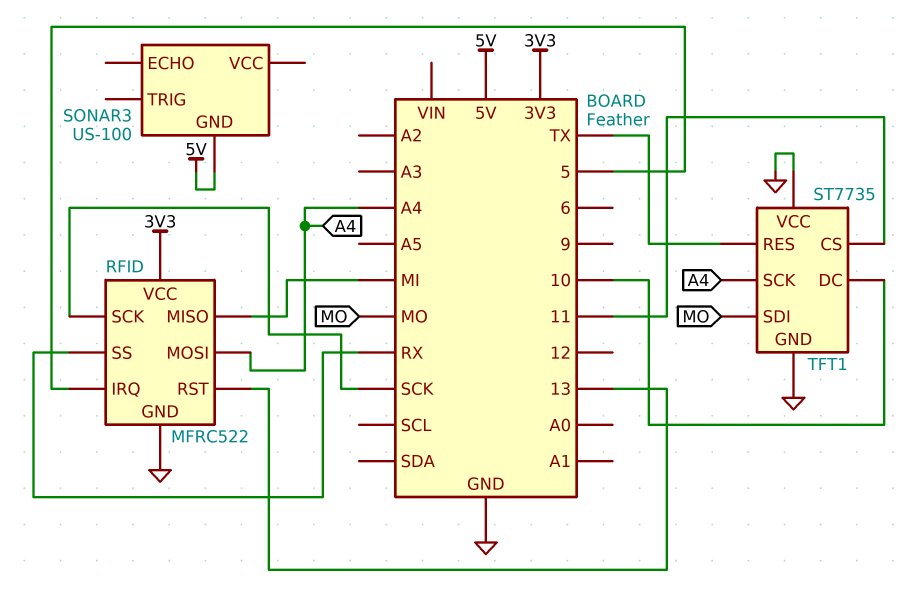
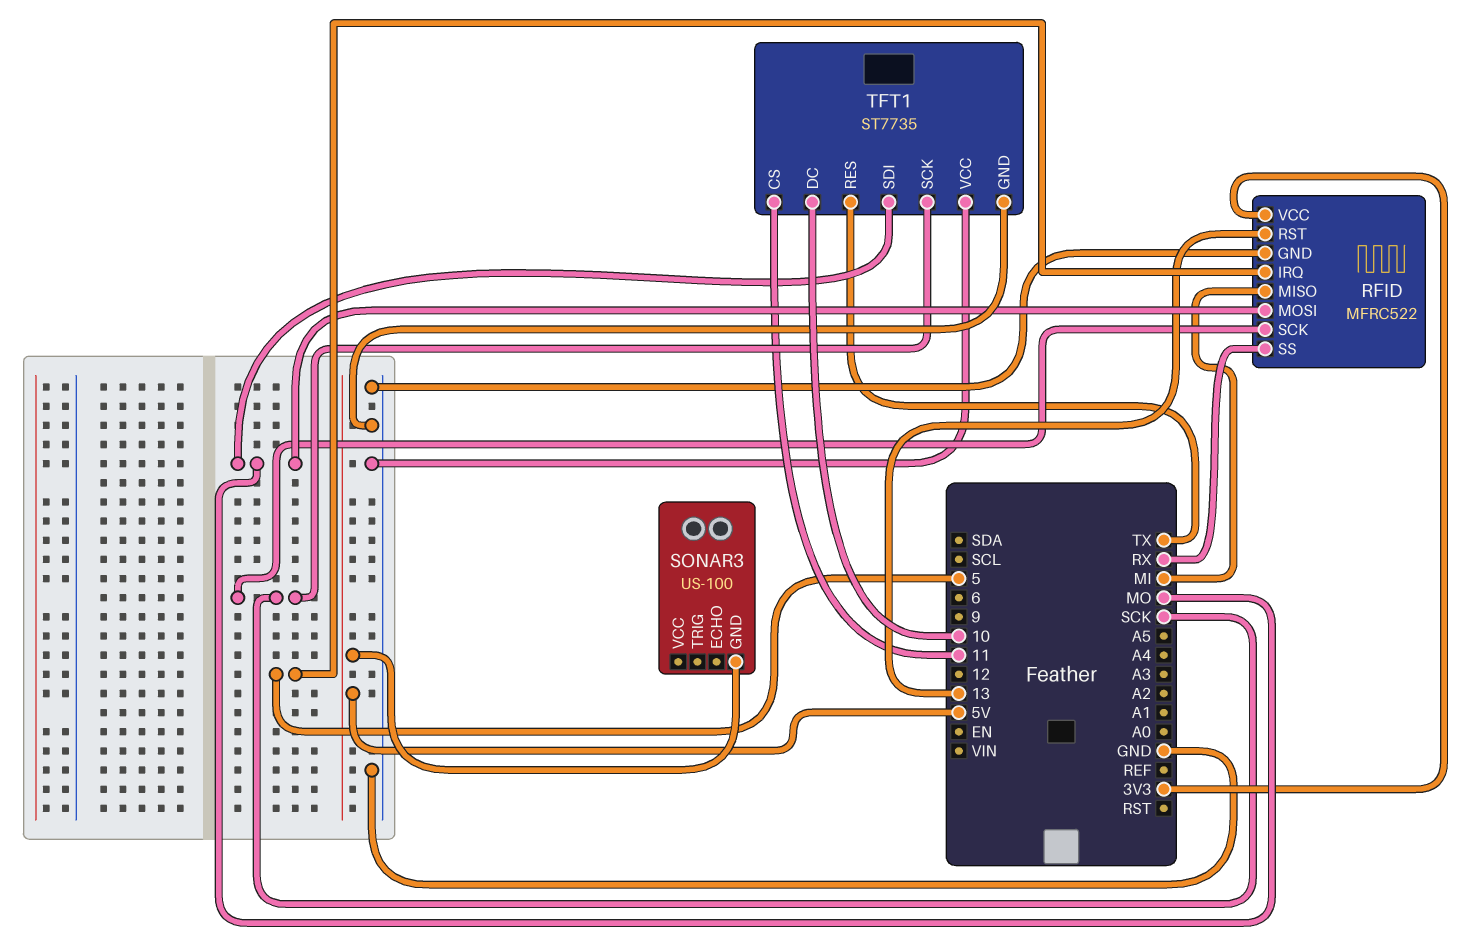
RFID pin MOSI: A4 -> MO
TFT1 pin SCK: A4 -> SCK

